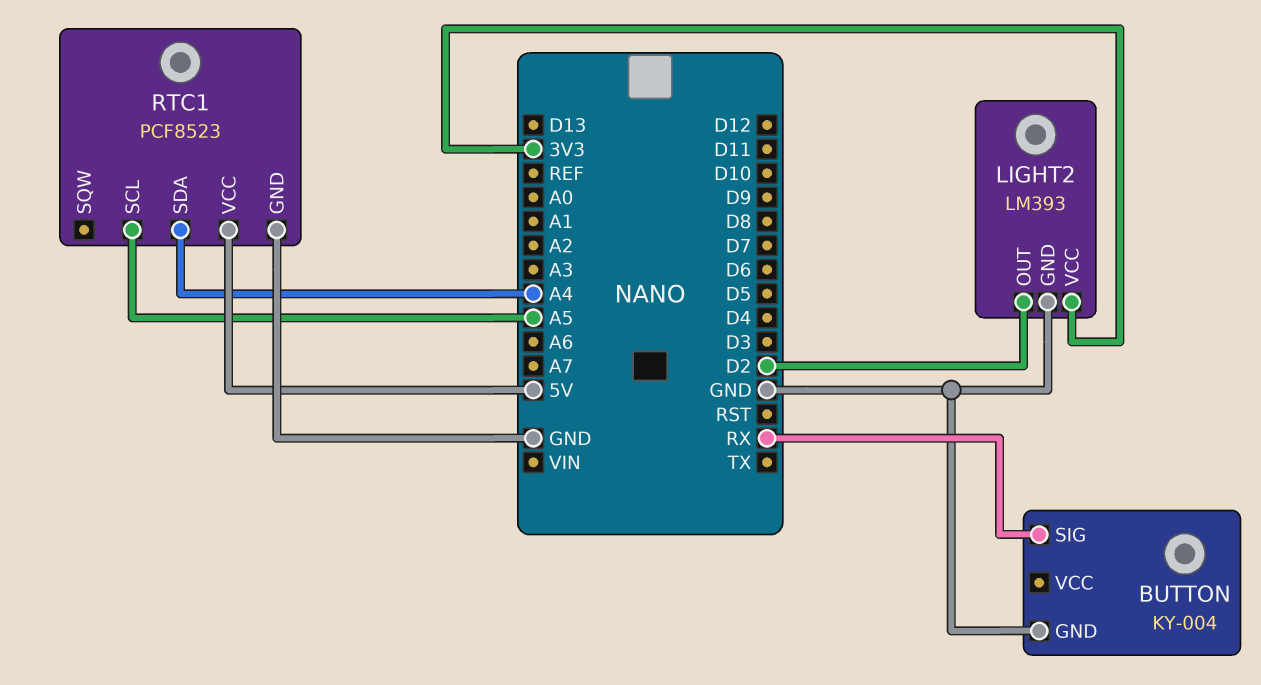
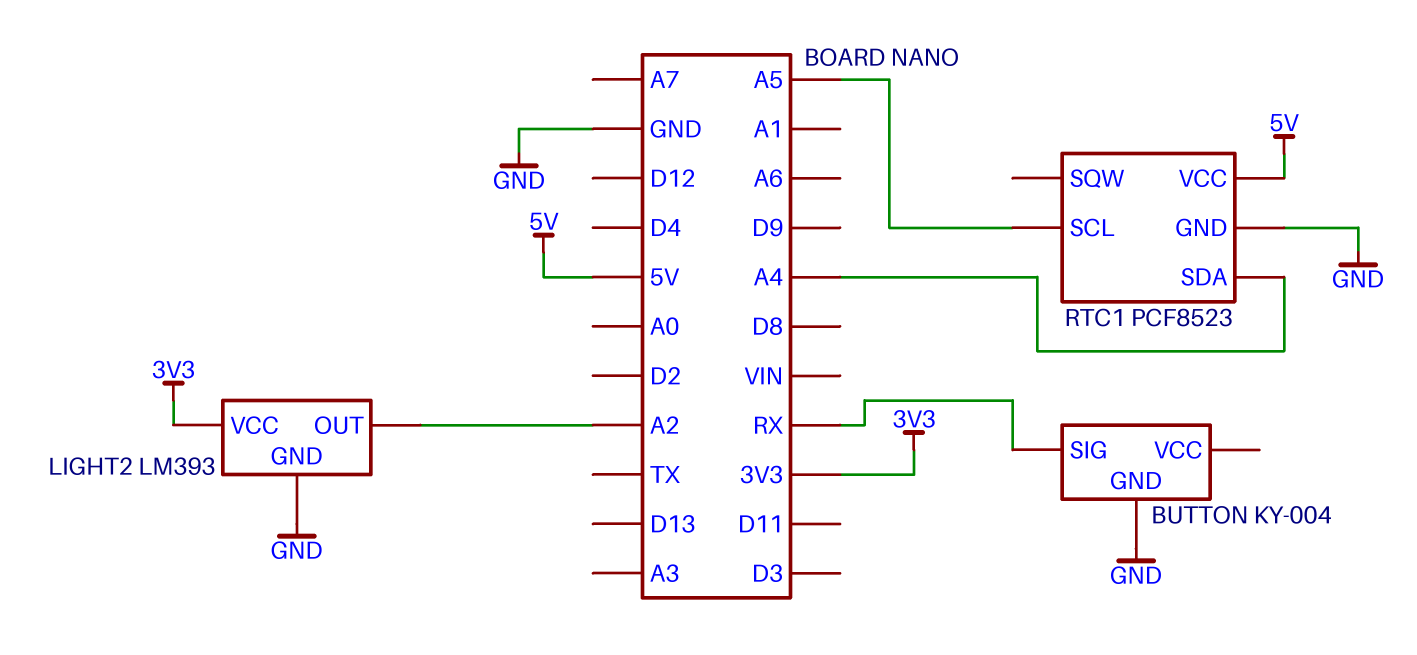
LIGHT2 pin OUT: D2 -> A2

